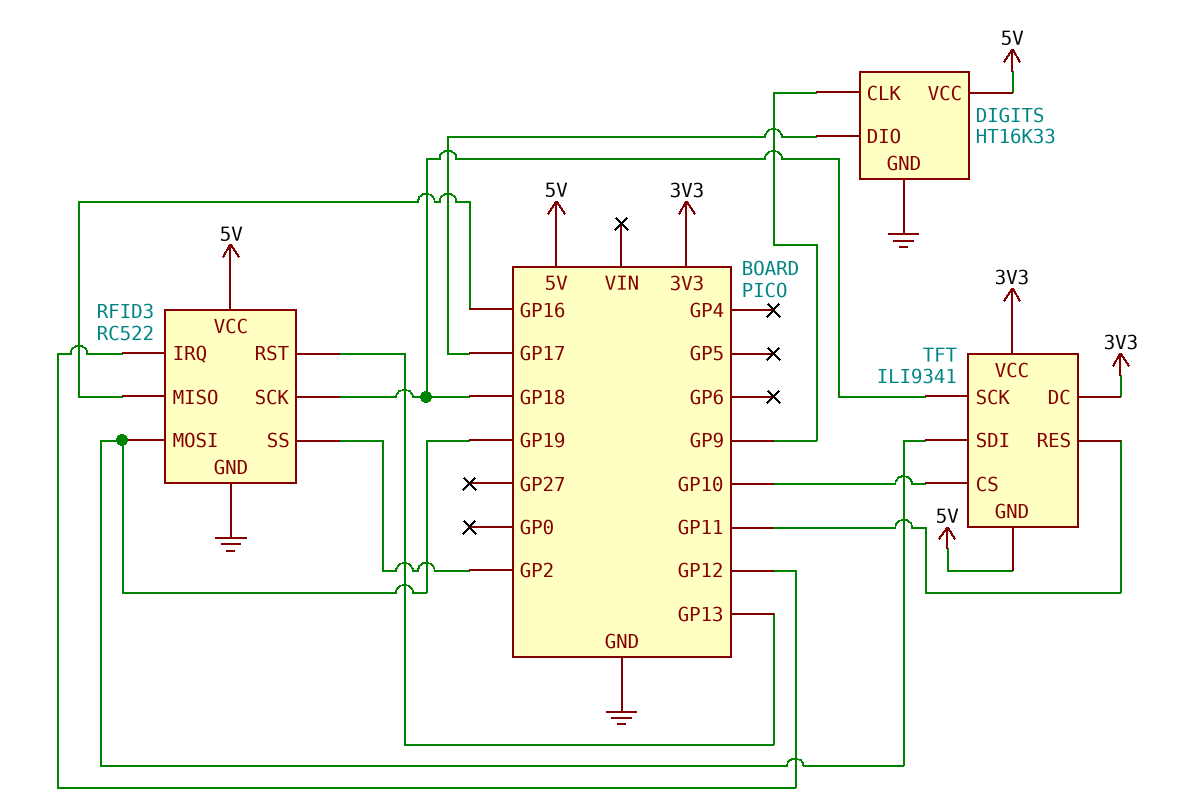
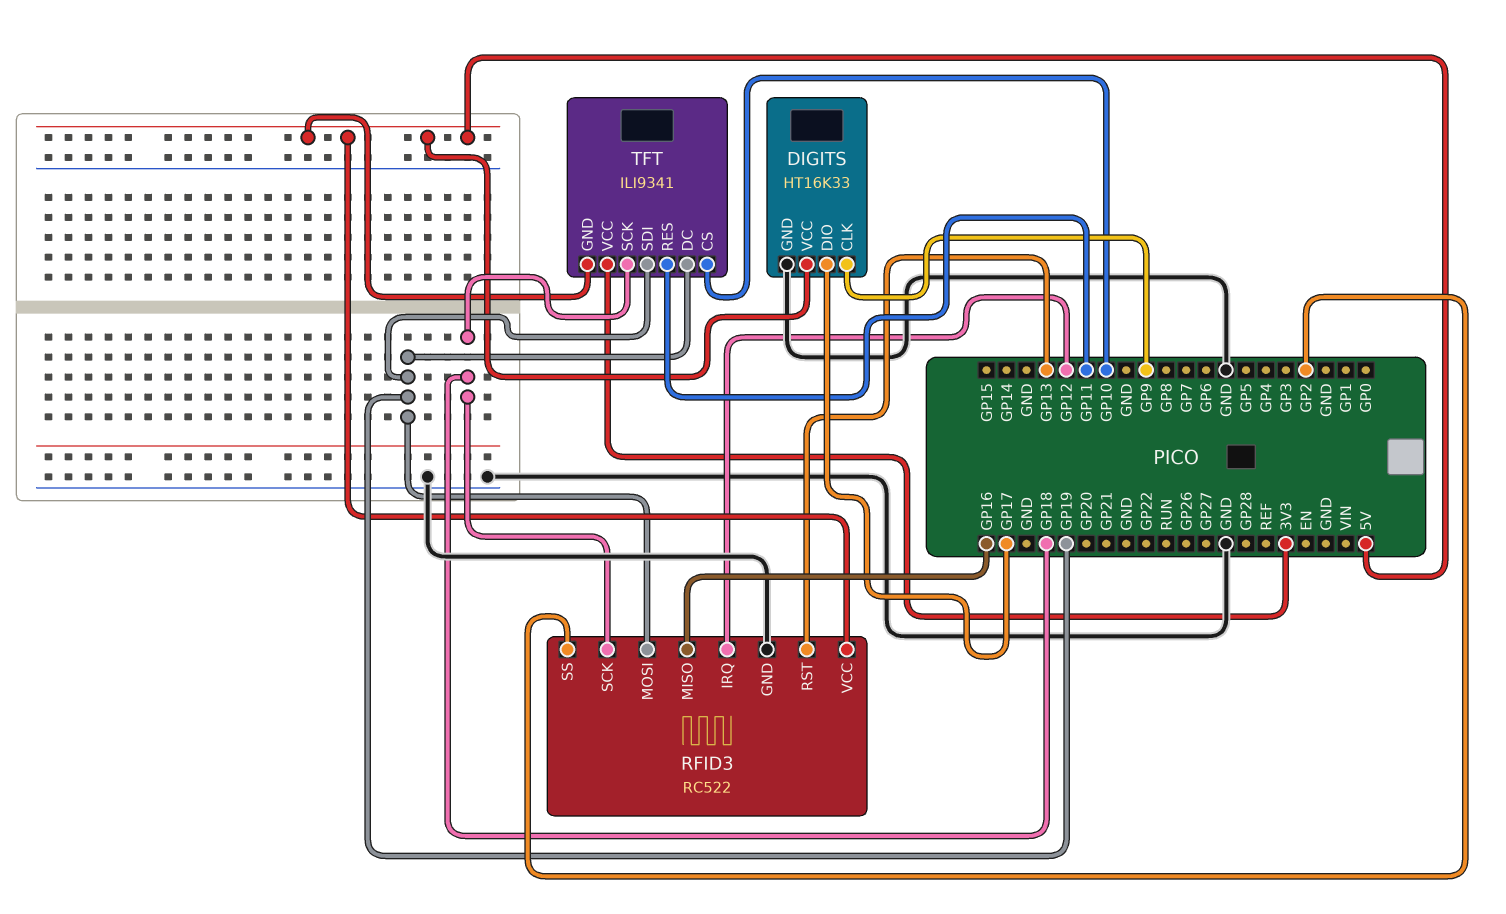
TFT pin DC: 3V3 -> GP19

